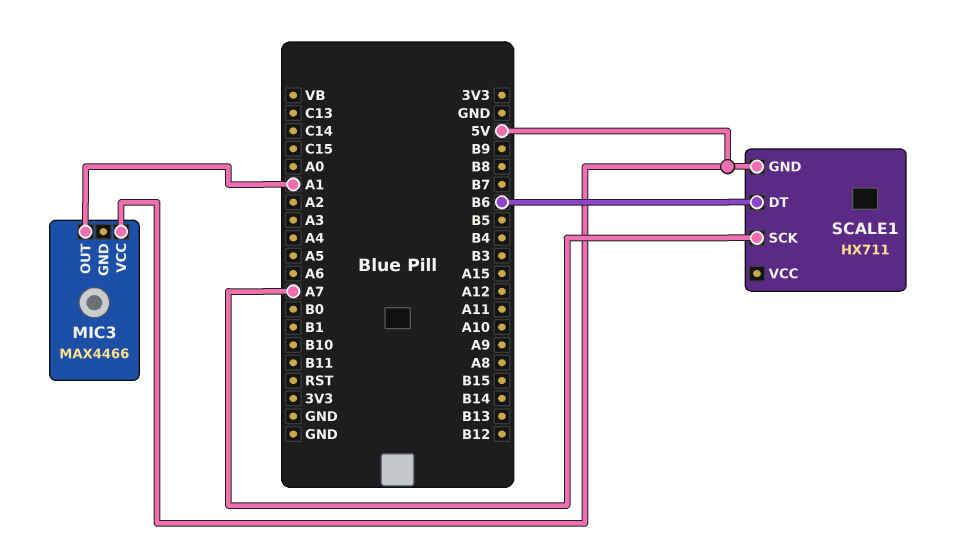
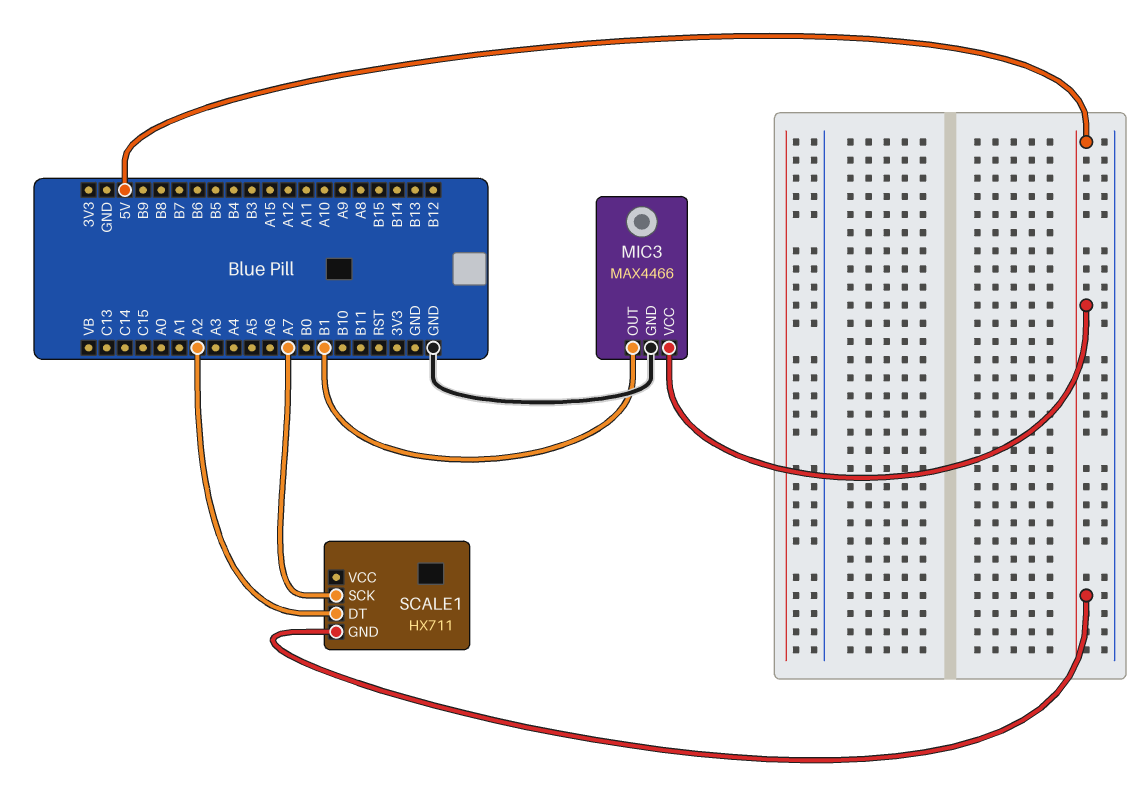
MIC3 pin GND: none -> GND
MIC3 pin OUT: A1 -> B1
SCALE1 pin DT: B6 -> A2

